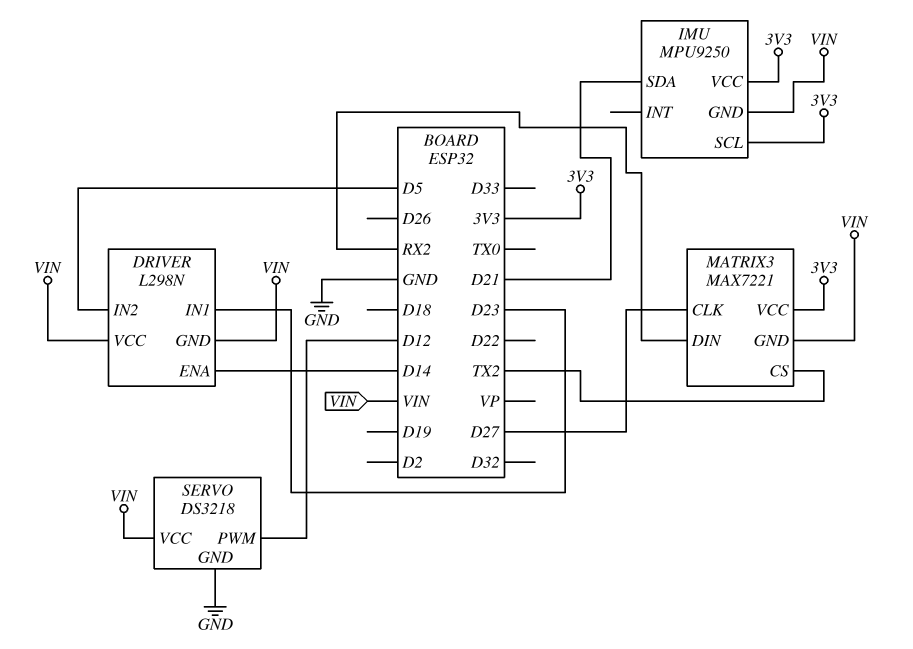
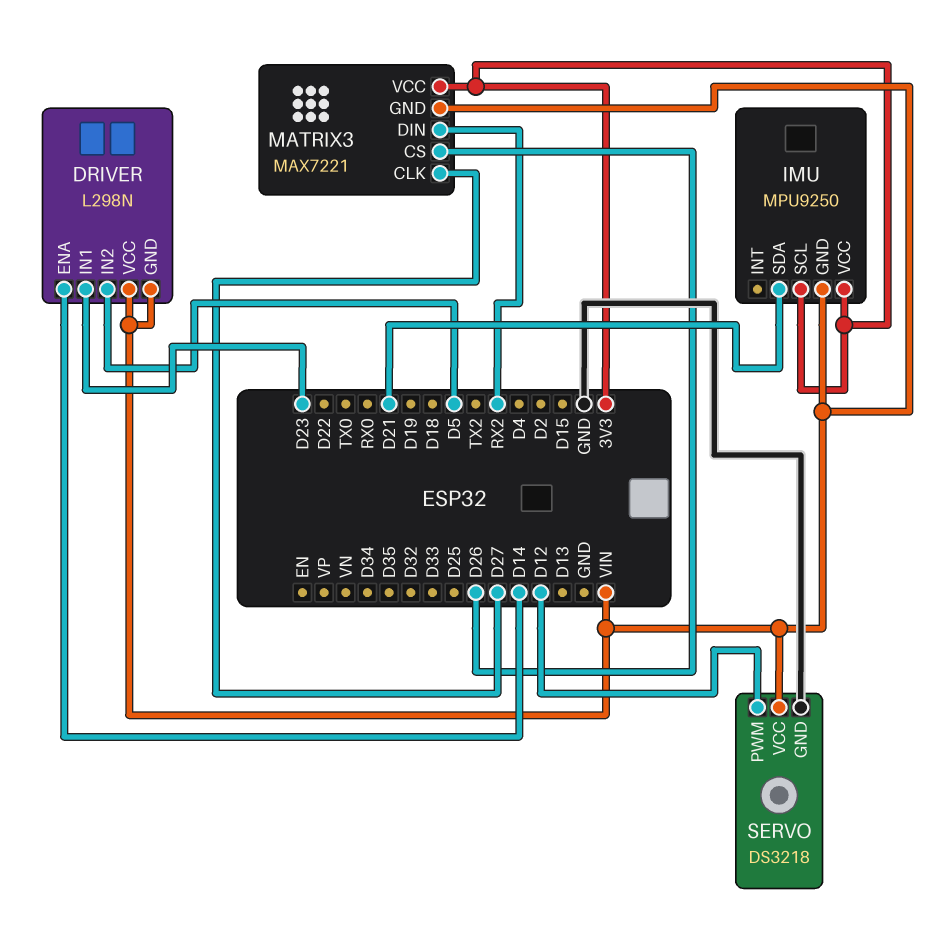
MATRIX3 pin CS: TX2 -> D26

